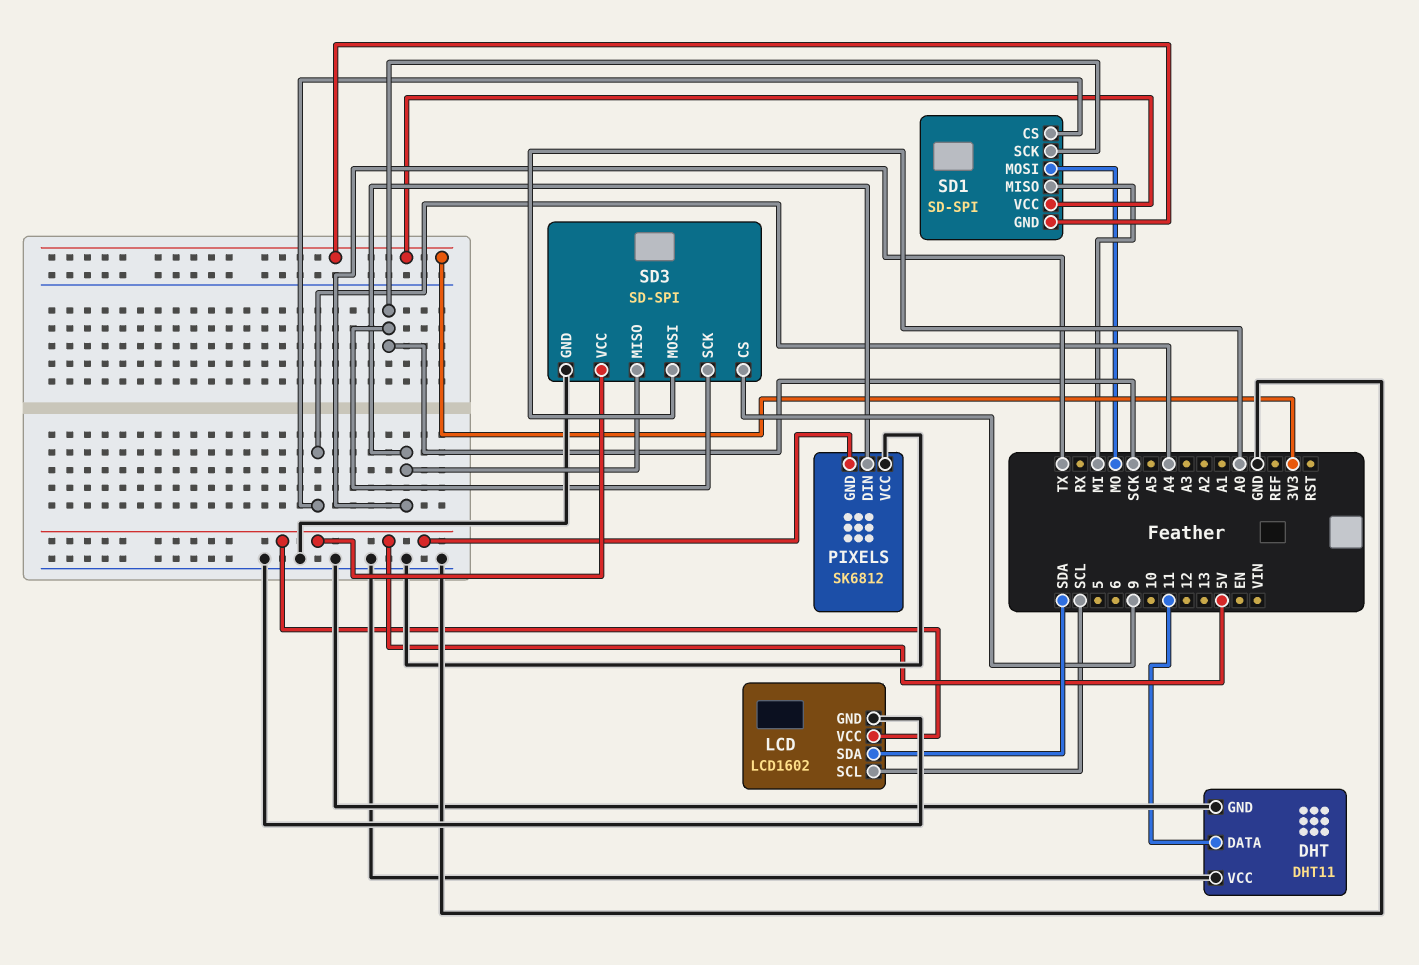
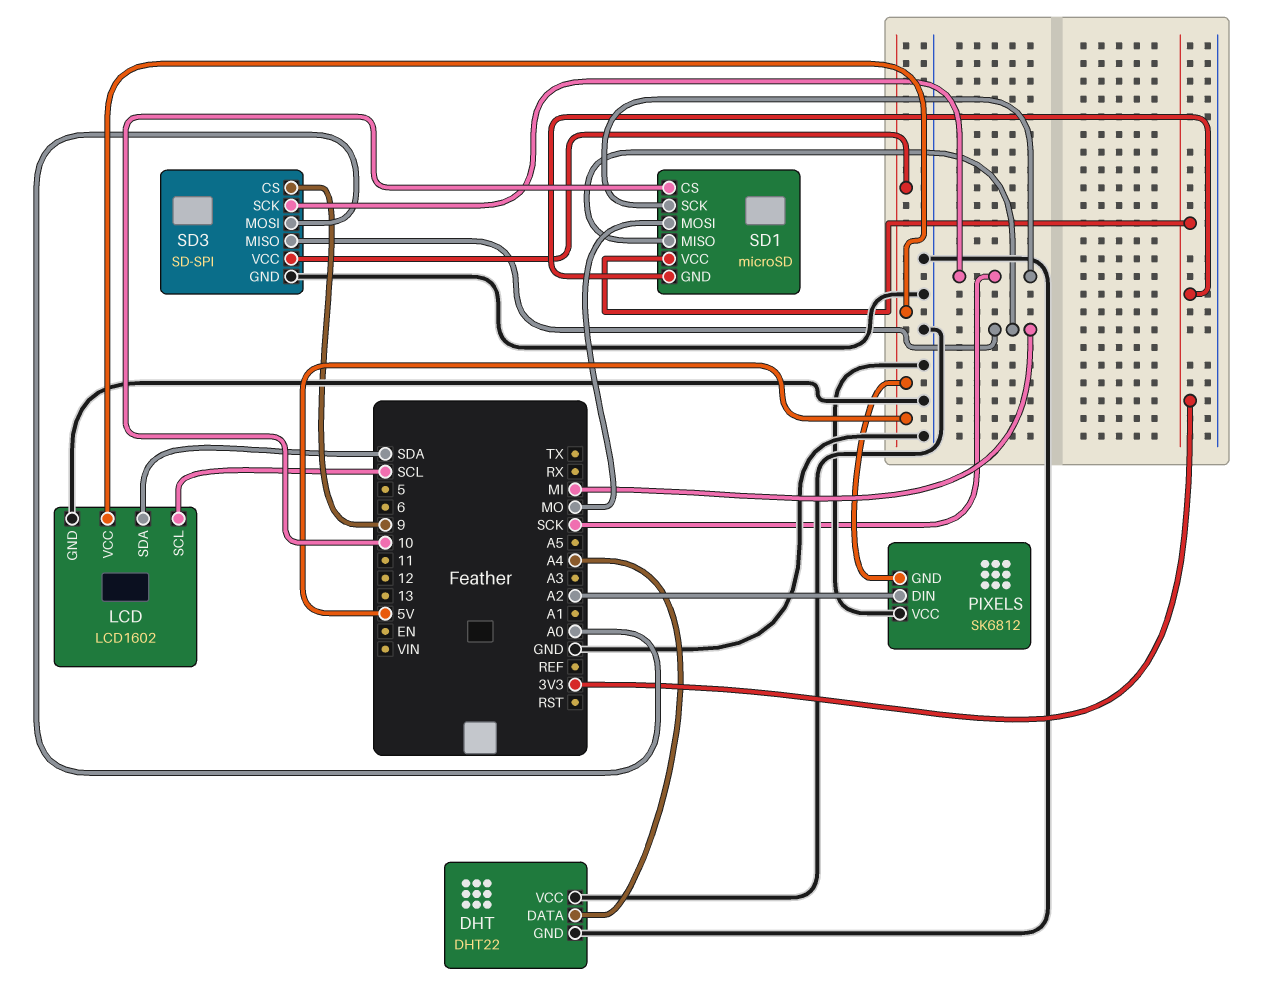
DHT: DHT11 -> DHT22
DHT pin DATA: 11 -> A4
PIXELS pin DIN: TX -> A2
SD1: SD-SPI -> microSD
SD1 pin CS: A4 -> 10
SD3 pin MISO: TX -> MI

